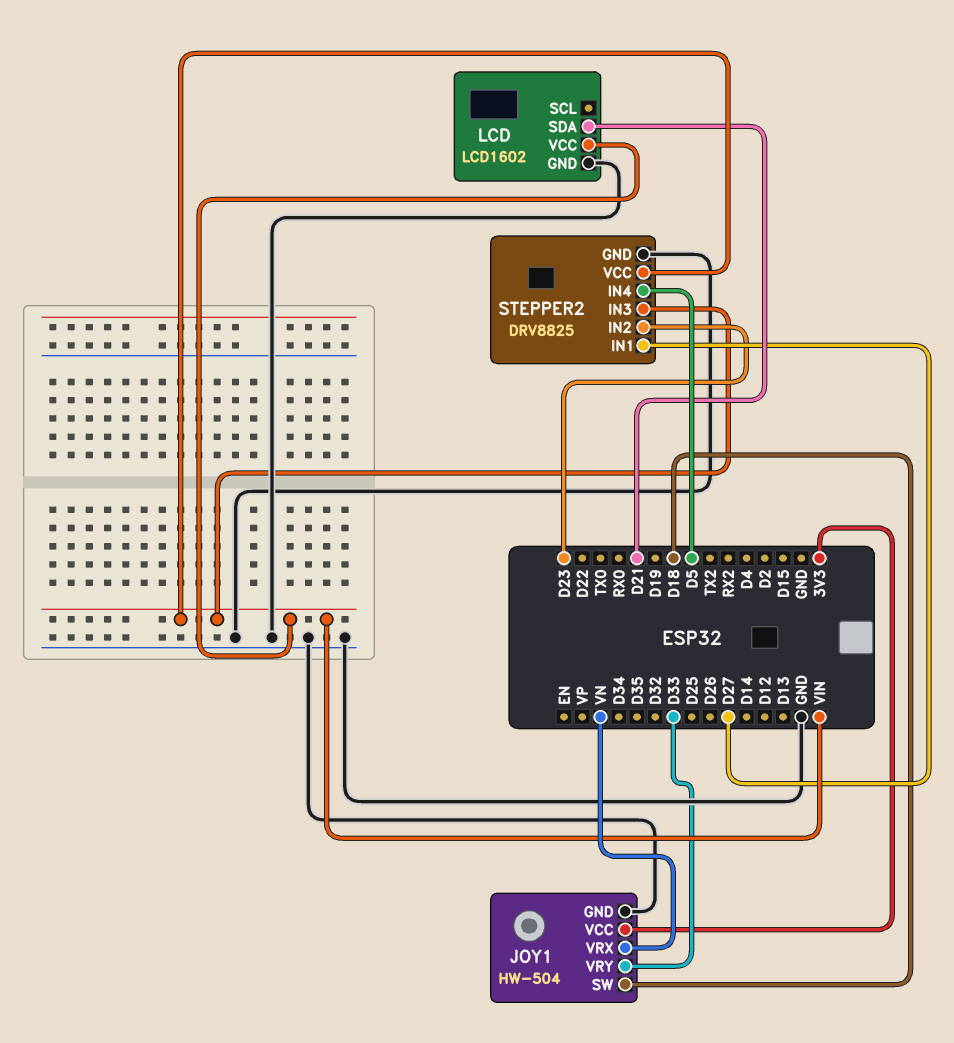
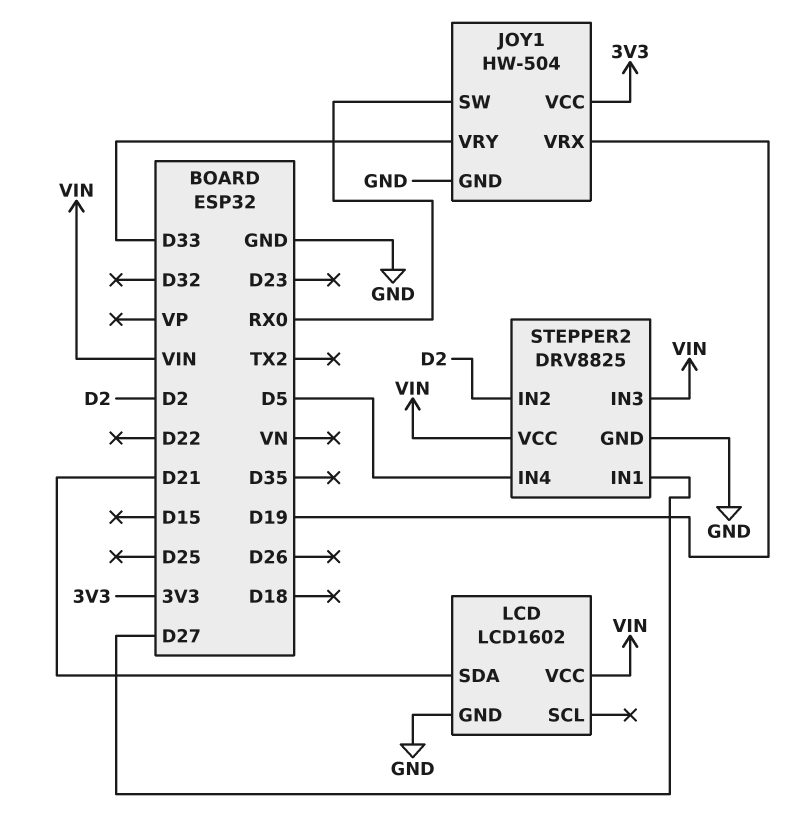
JOY1 pin SW: D18 -> RX0
JOY1 pin VRX: VN -> D19
STEPPER2 pin IN2: D23 -> D2

